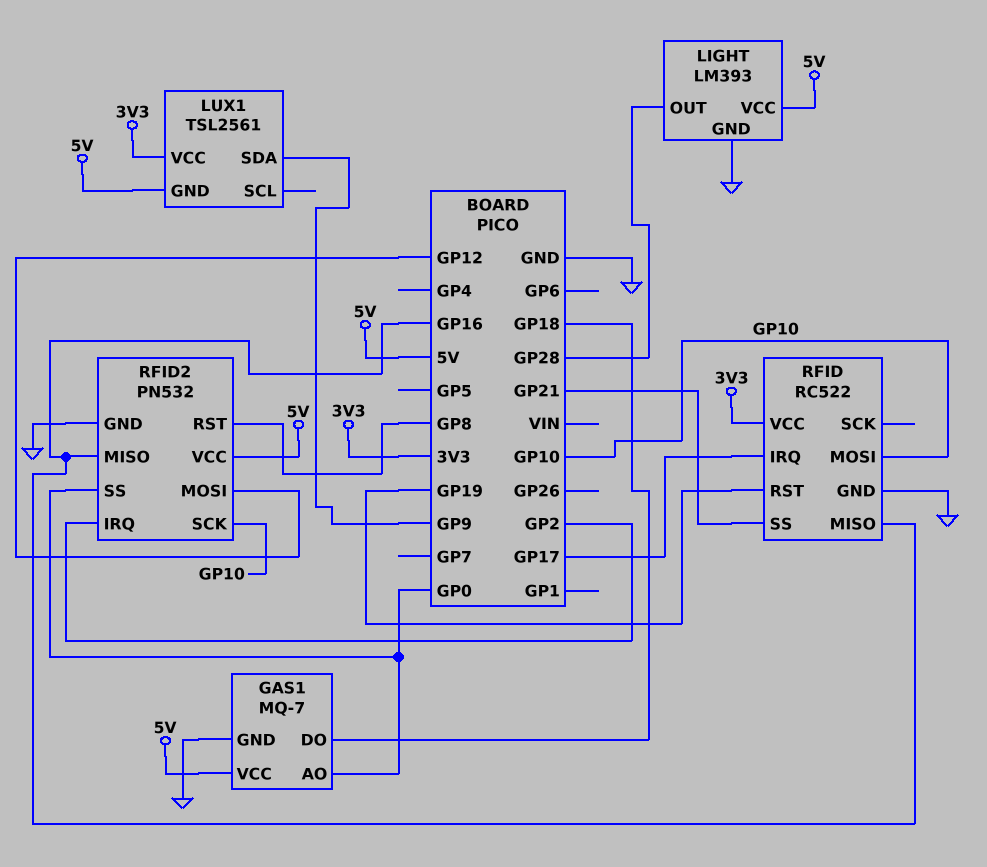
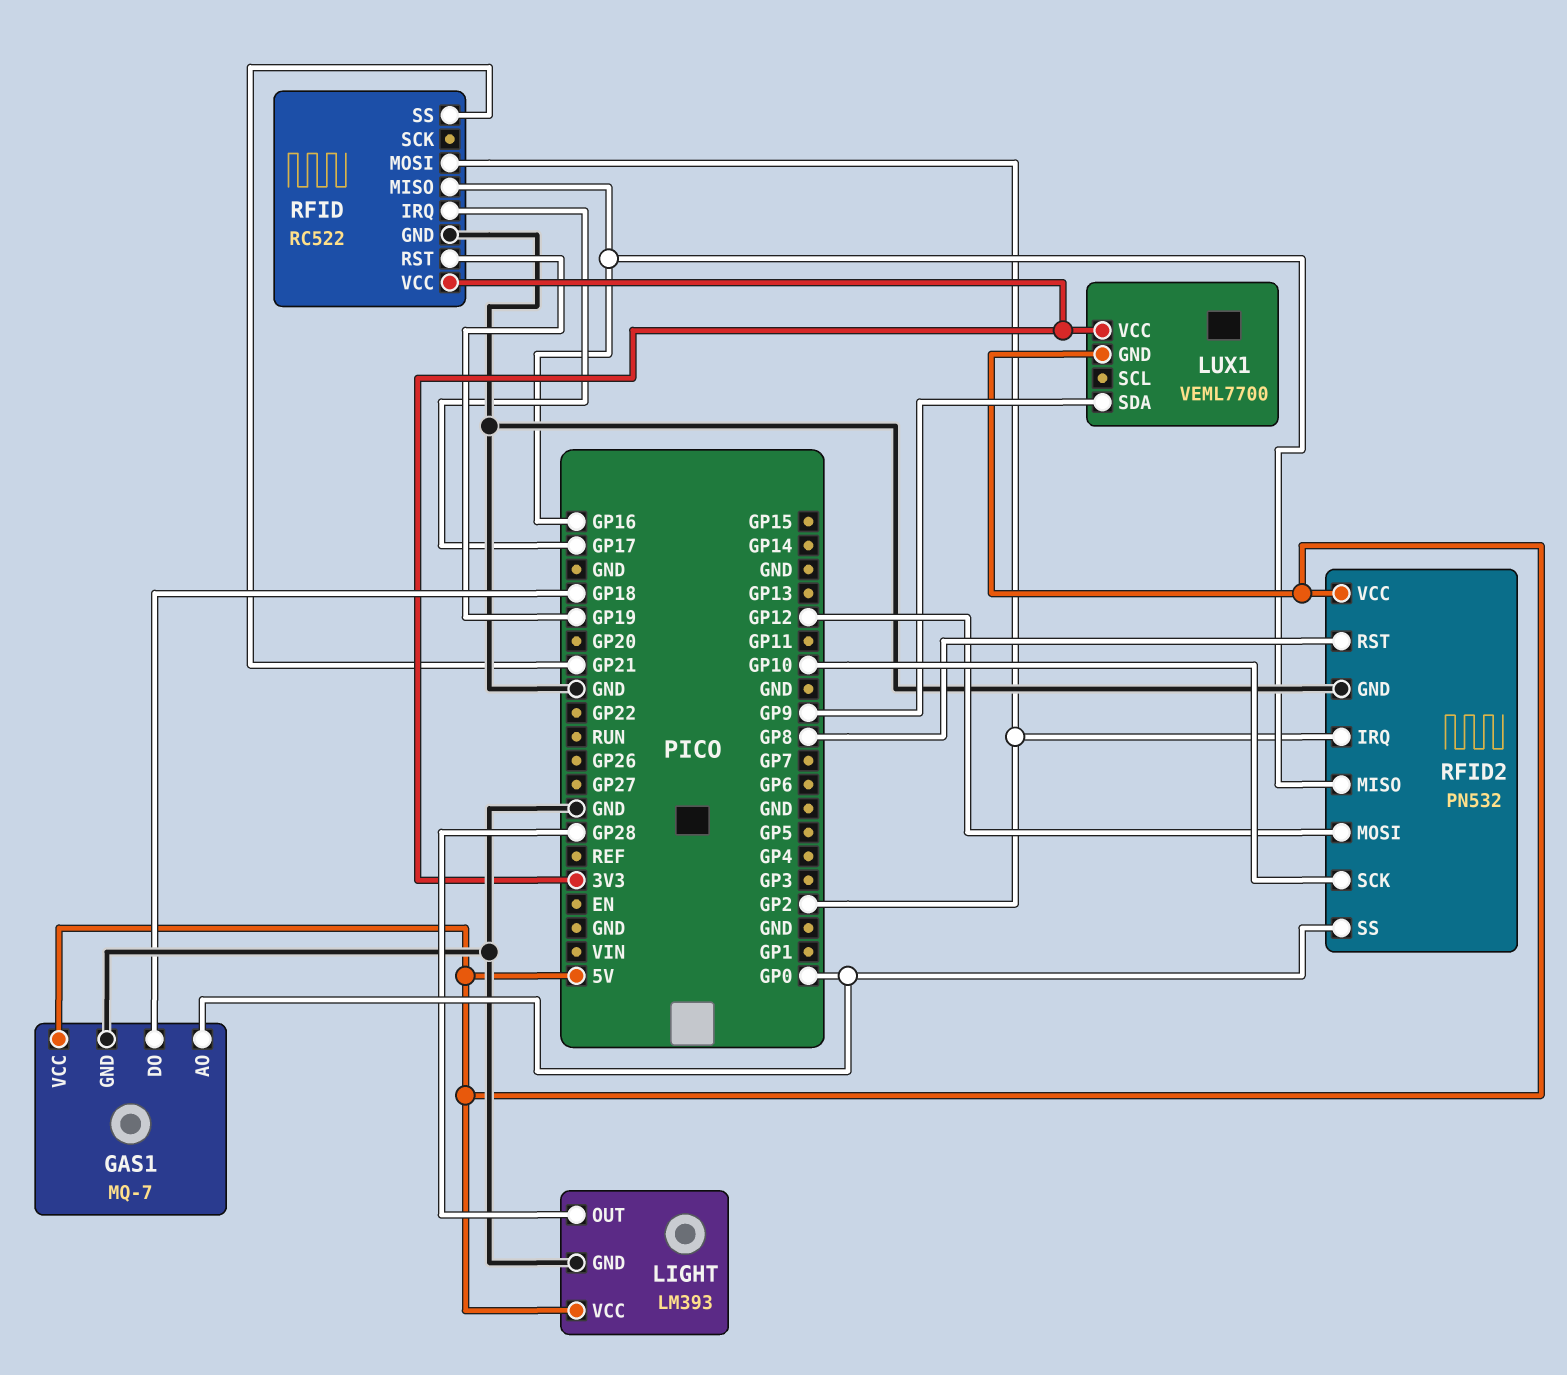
LUX1: TSL2561 -> VEML7700
RFID pin MOSI: GP10 -> GP2

